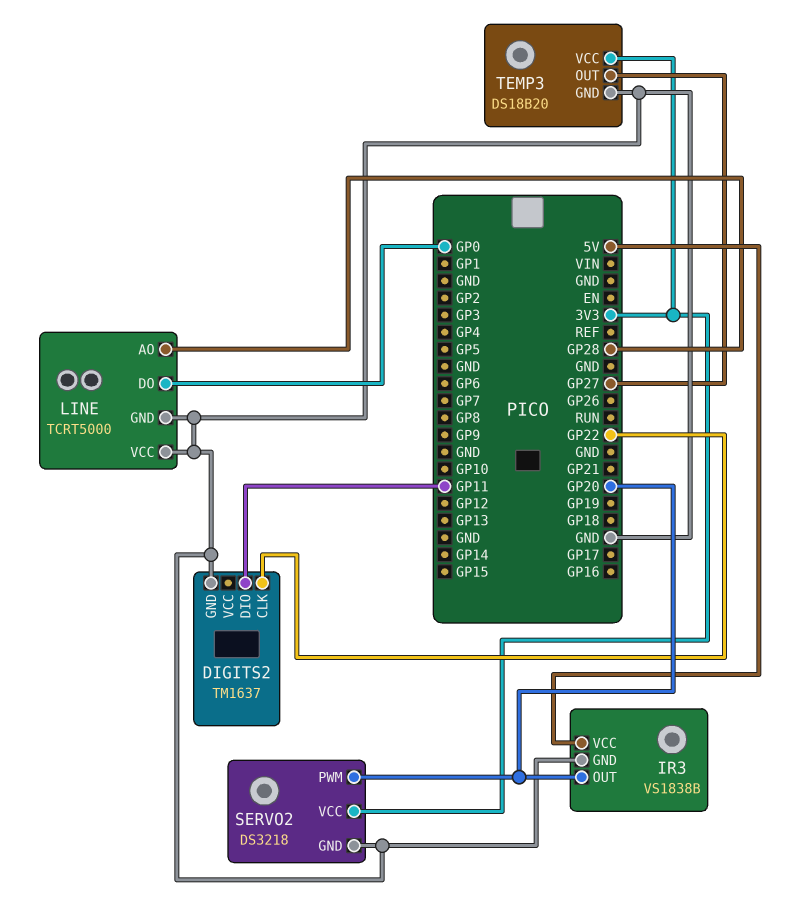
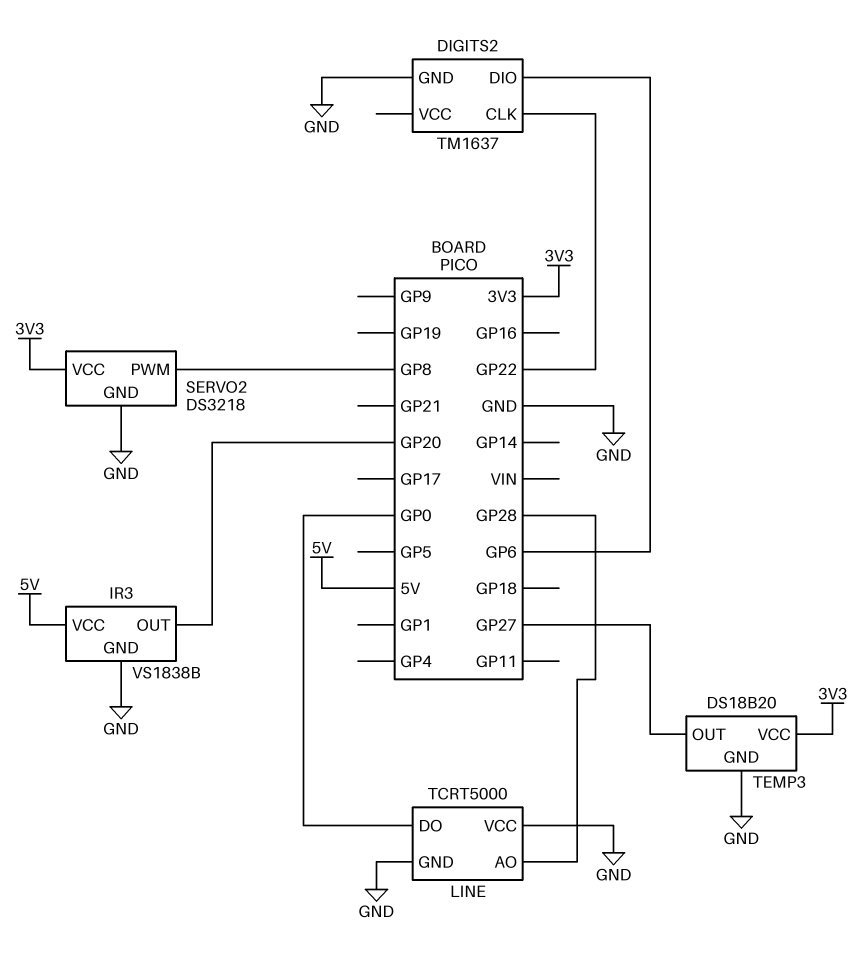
DIGITS2 pin DIO: GP11 -> GP6
SERVO2 pin PWM: GP20 -> GP8

